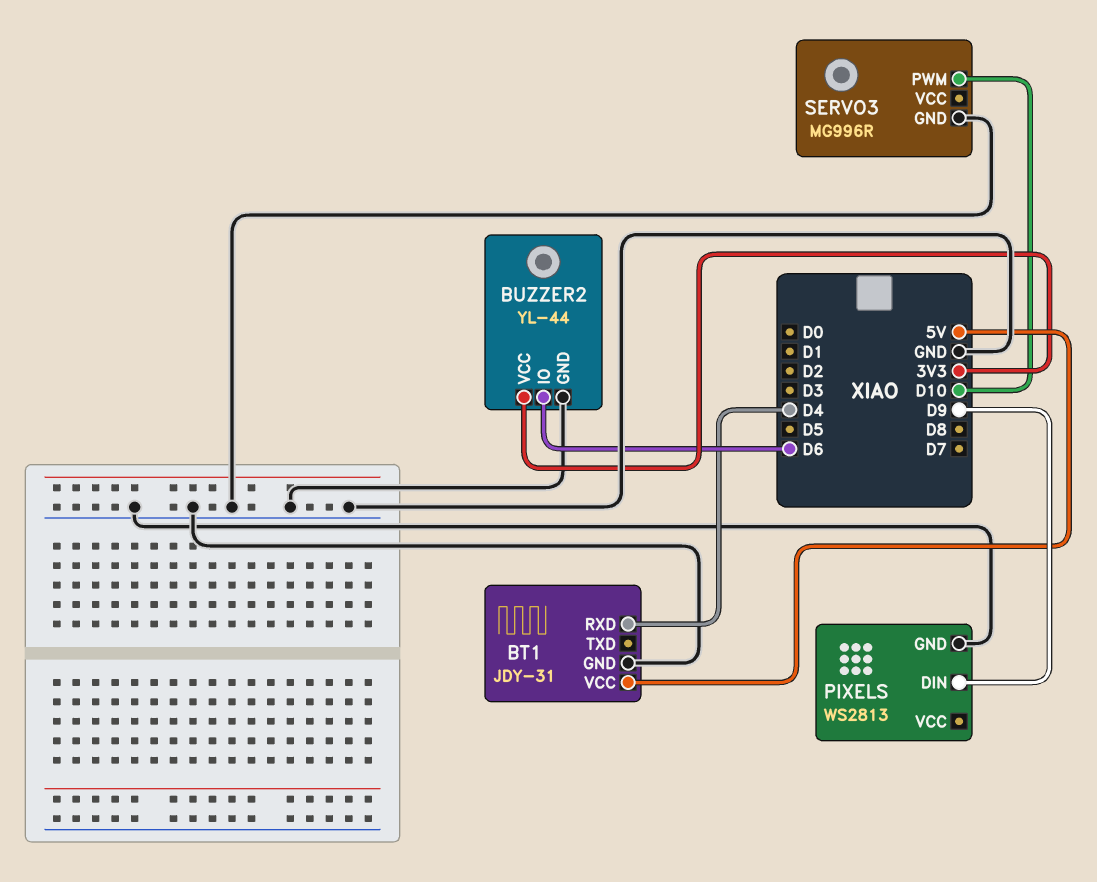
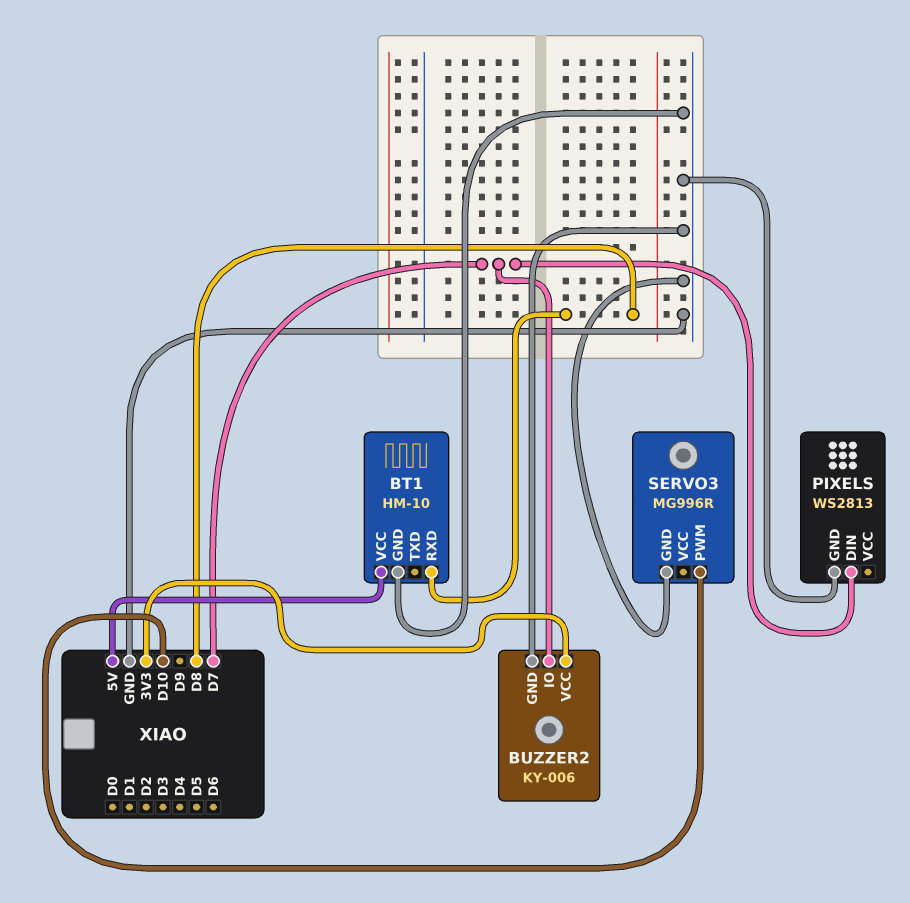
BT1: JDY-31 -> HM-10
BT1 pin RXD: D4 -> D8
BUZZER2: YL-44 -> KY-006
BUZZER2 pin IO: D6 -> D7
PIXELS pin DIN: D9 -> D7

